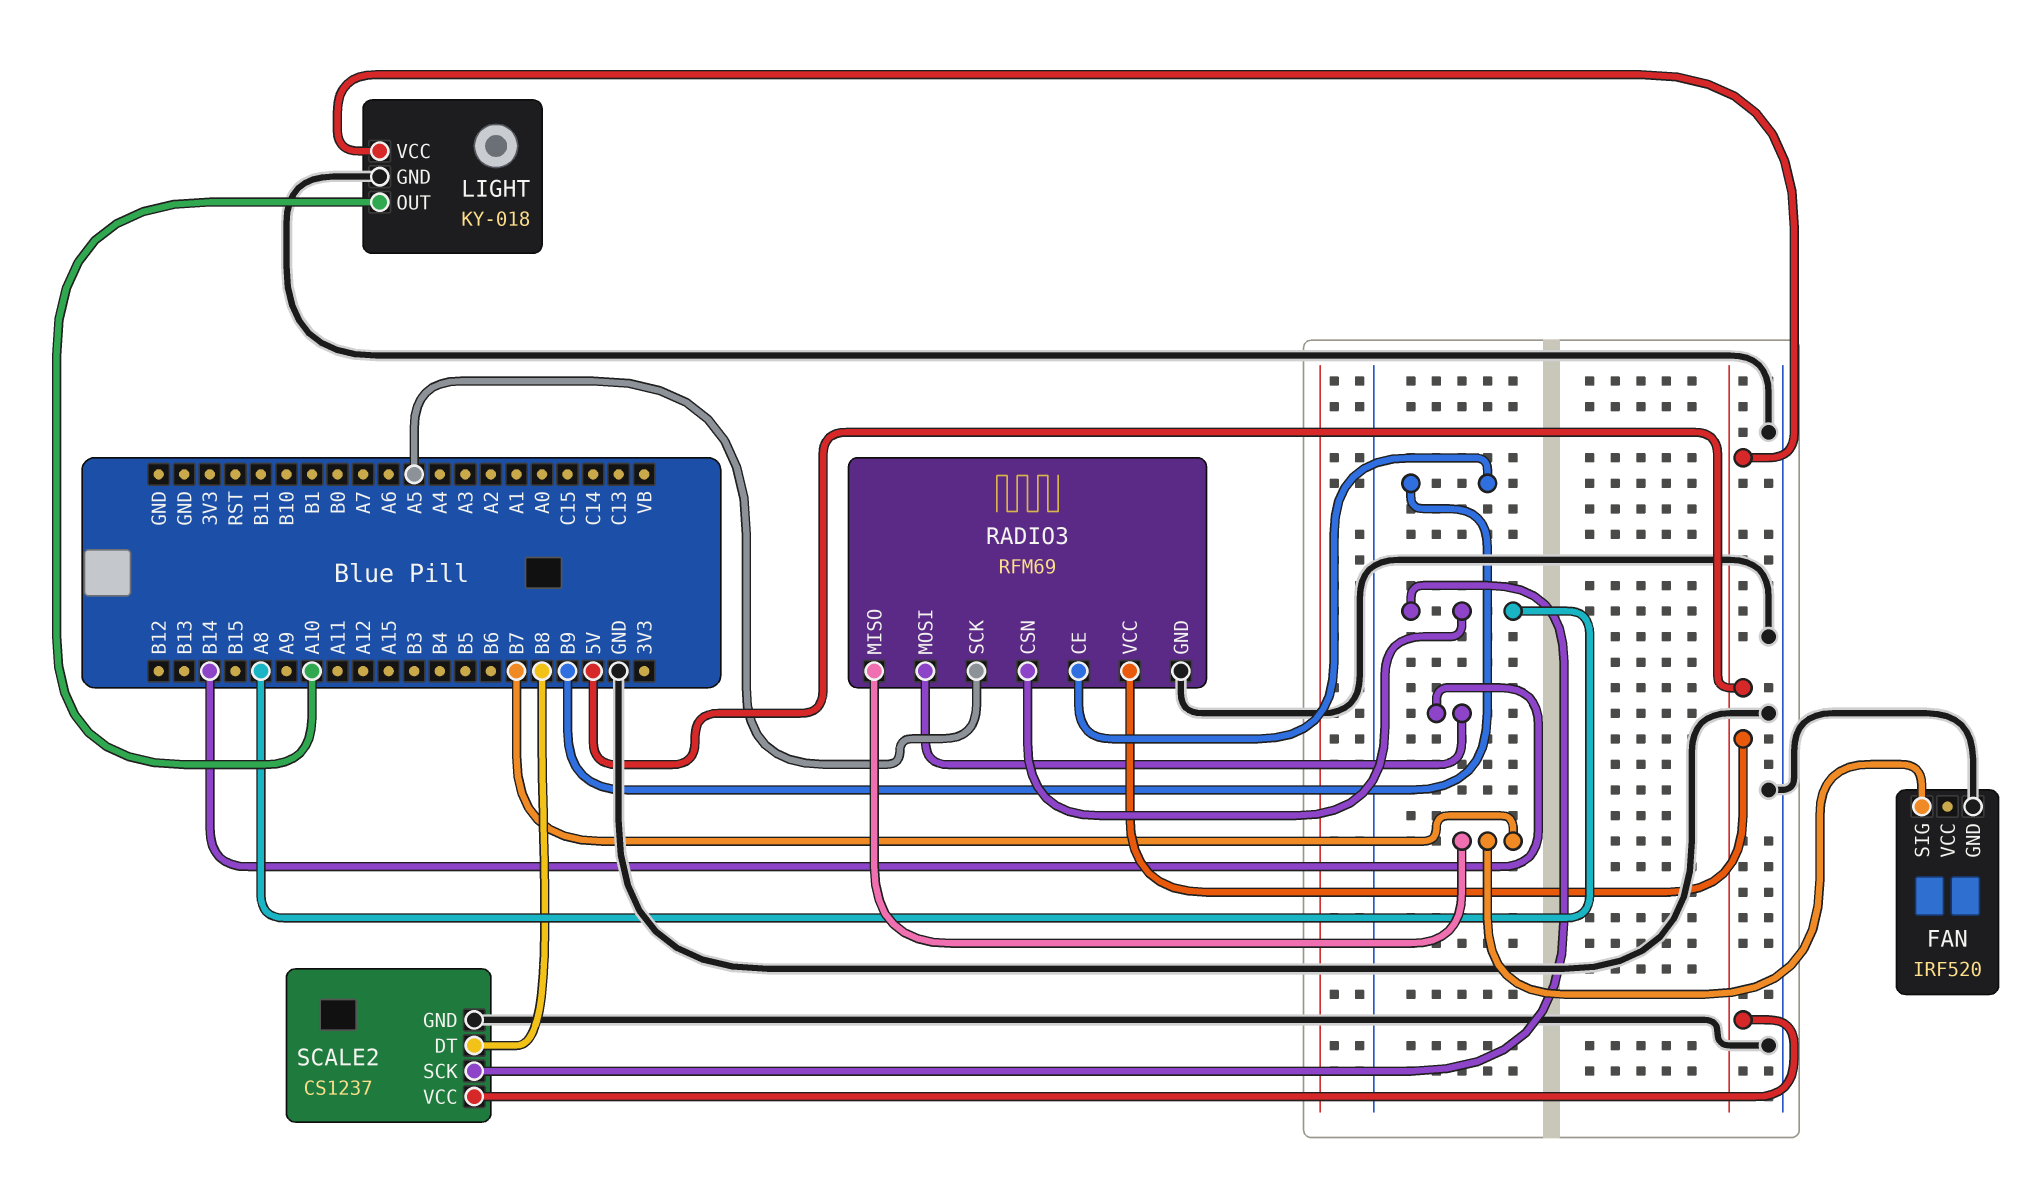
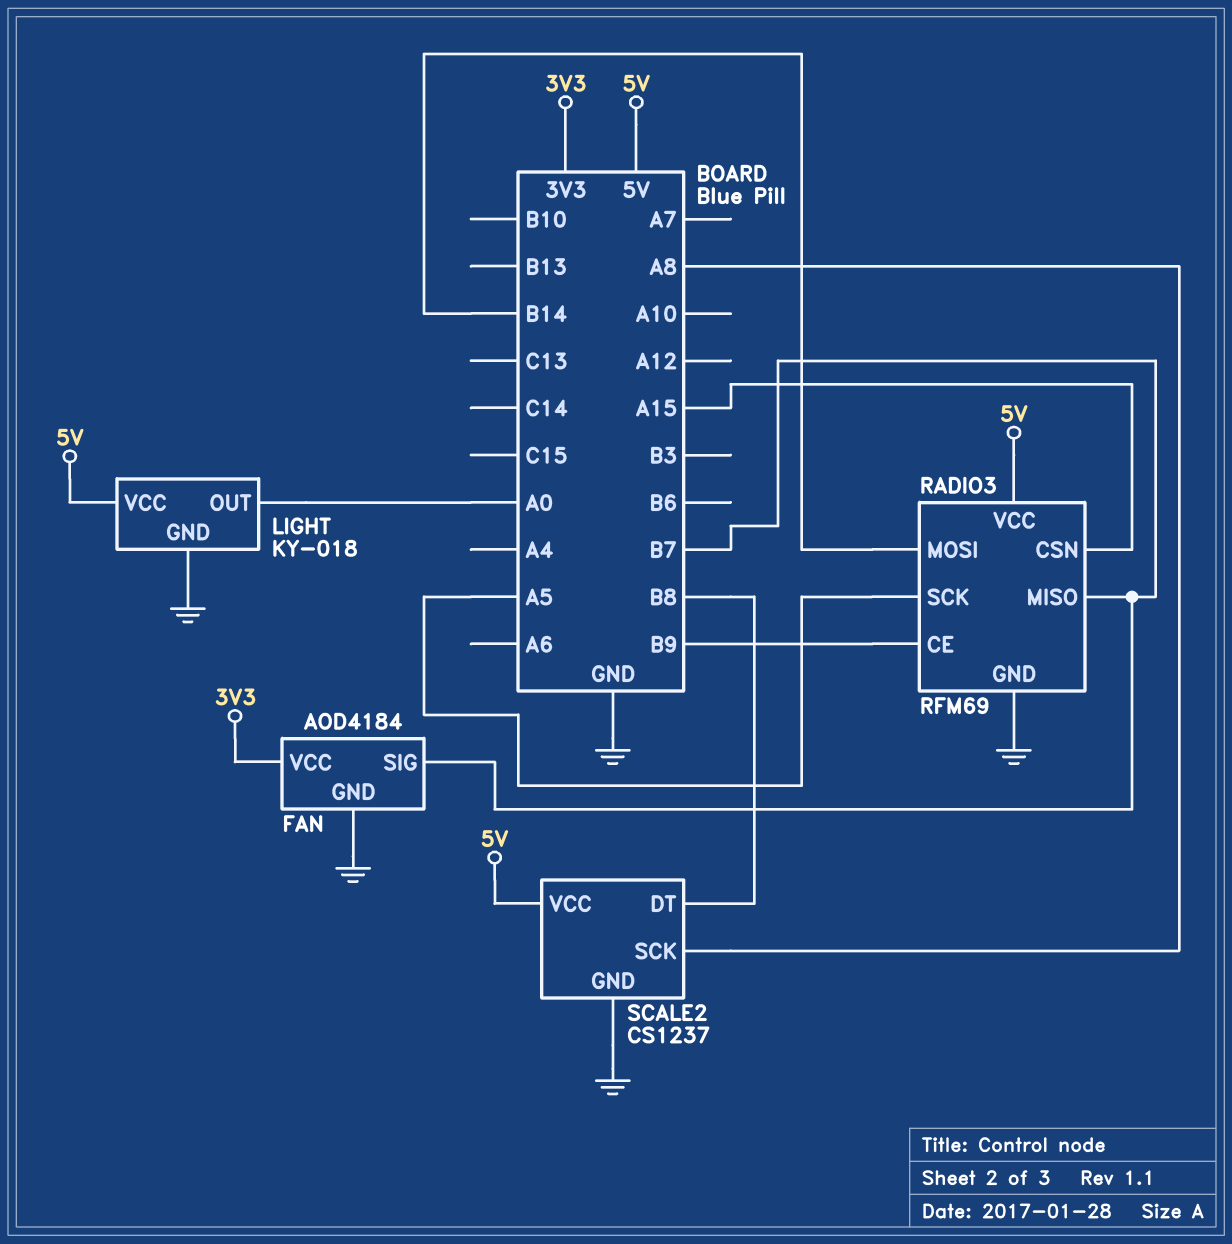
FAN: IRF520 -> AOD4184
FAN pin VCC: none -> 3V3
LIGHT pin OUT: A10 -> A0
RADIO3 pin CSN: A8 -> A15

